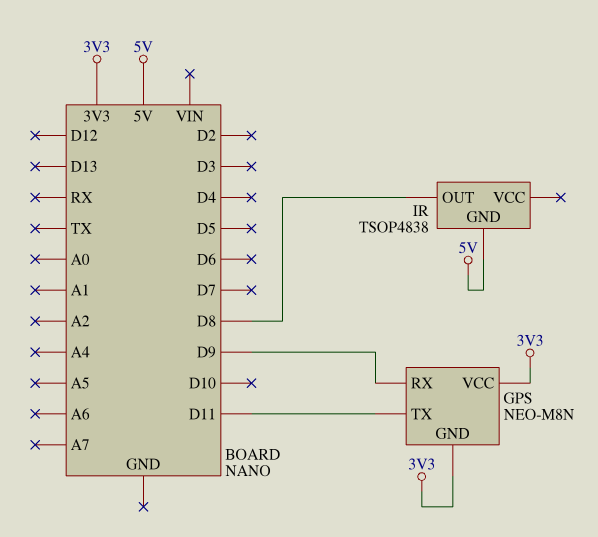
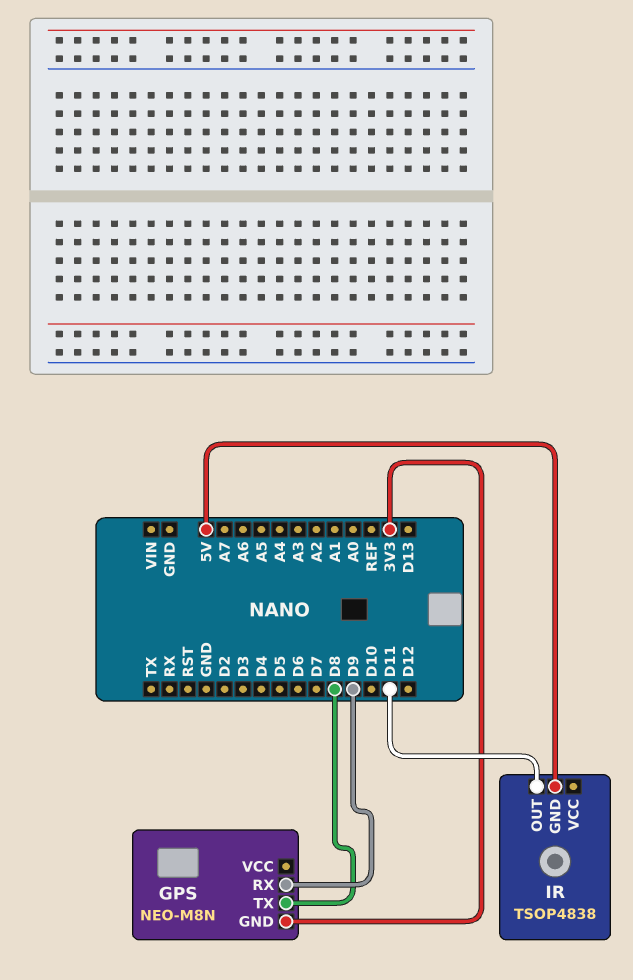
GPS pin TX: D11 -> D8
GPS pin VCC: 3V3 -> none
IR pin OUT: D8 -> D11

